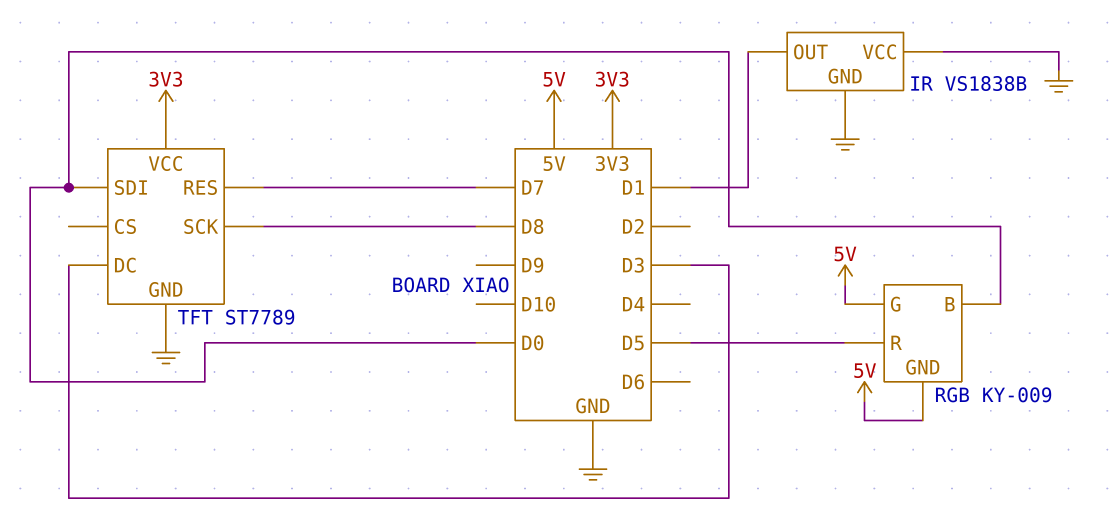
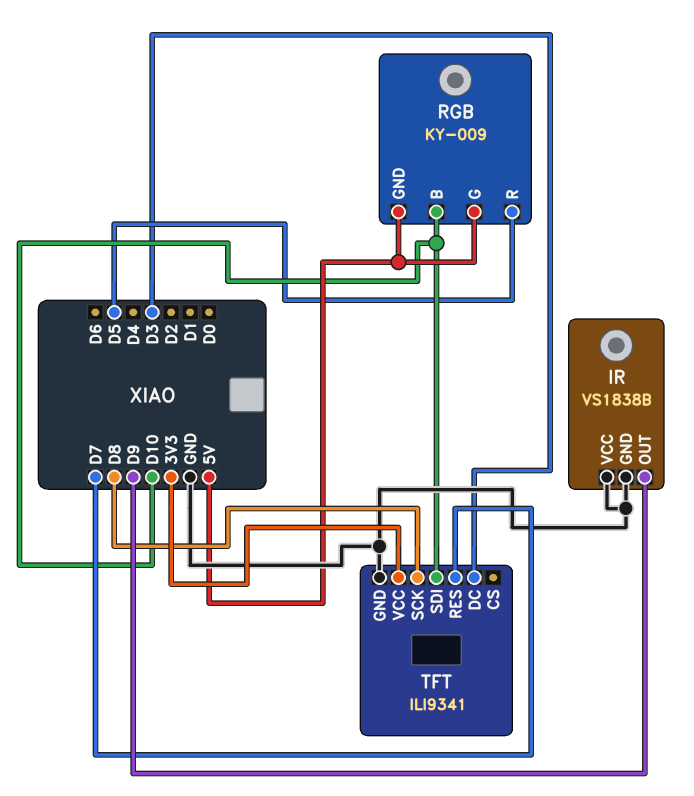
IR pin OUT: D1 -> D9
RGB pin B: D0 -> D10
TFT: ST7789 -> ILI9341
TFT pin SDI: D0 -> D10

